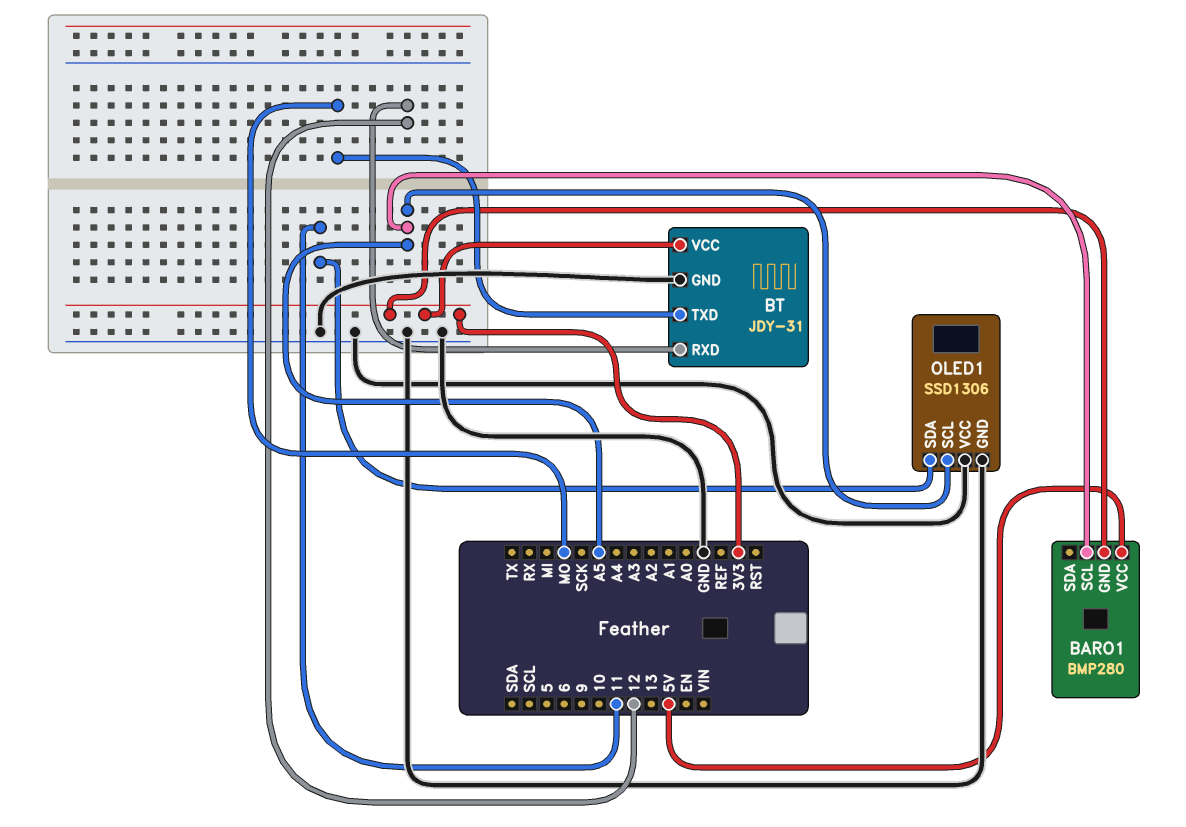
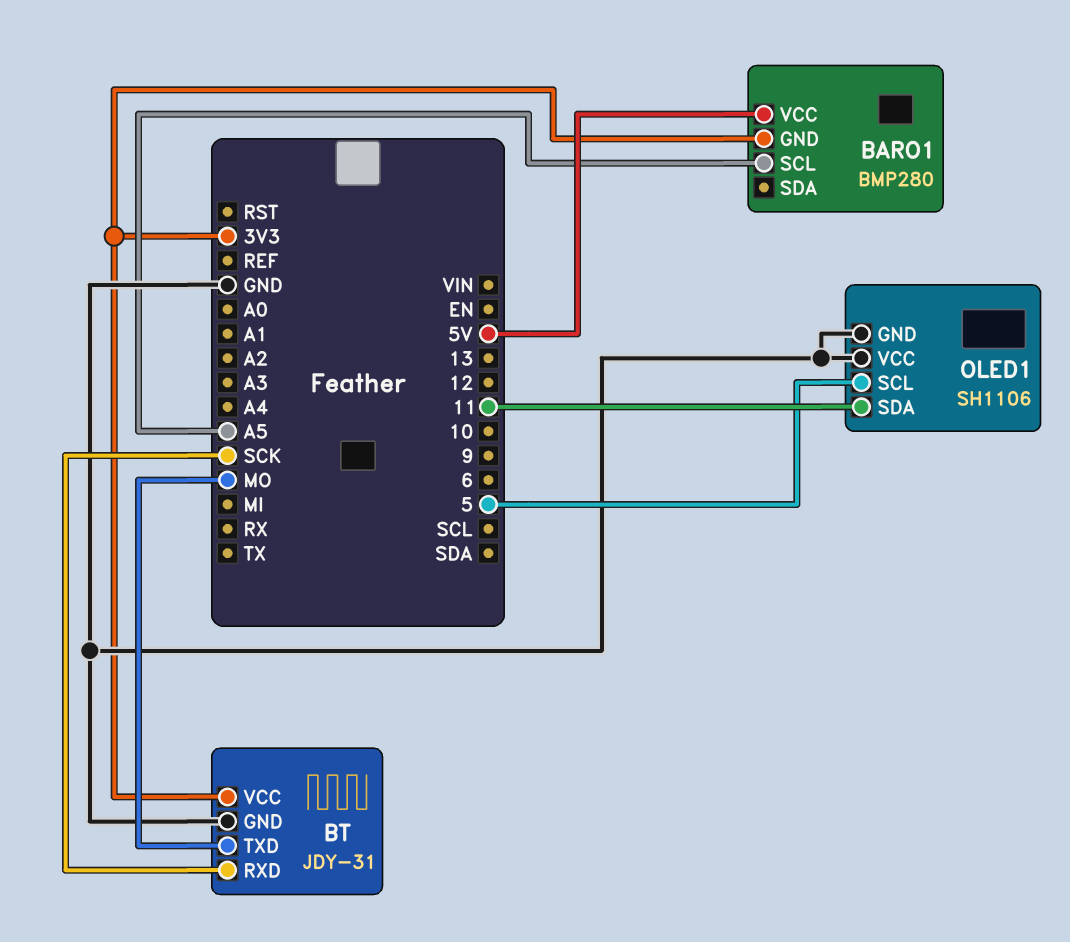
BT pin RXD: 12 -> SCK
OLED1: SSD1306 -> SH1106
OLED1 pin SCL: A5 -> 5

